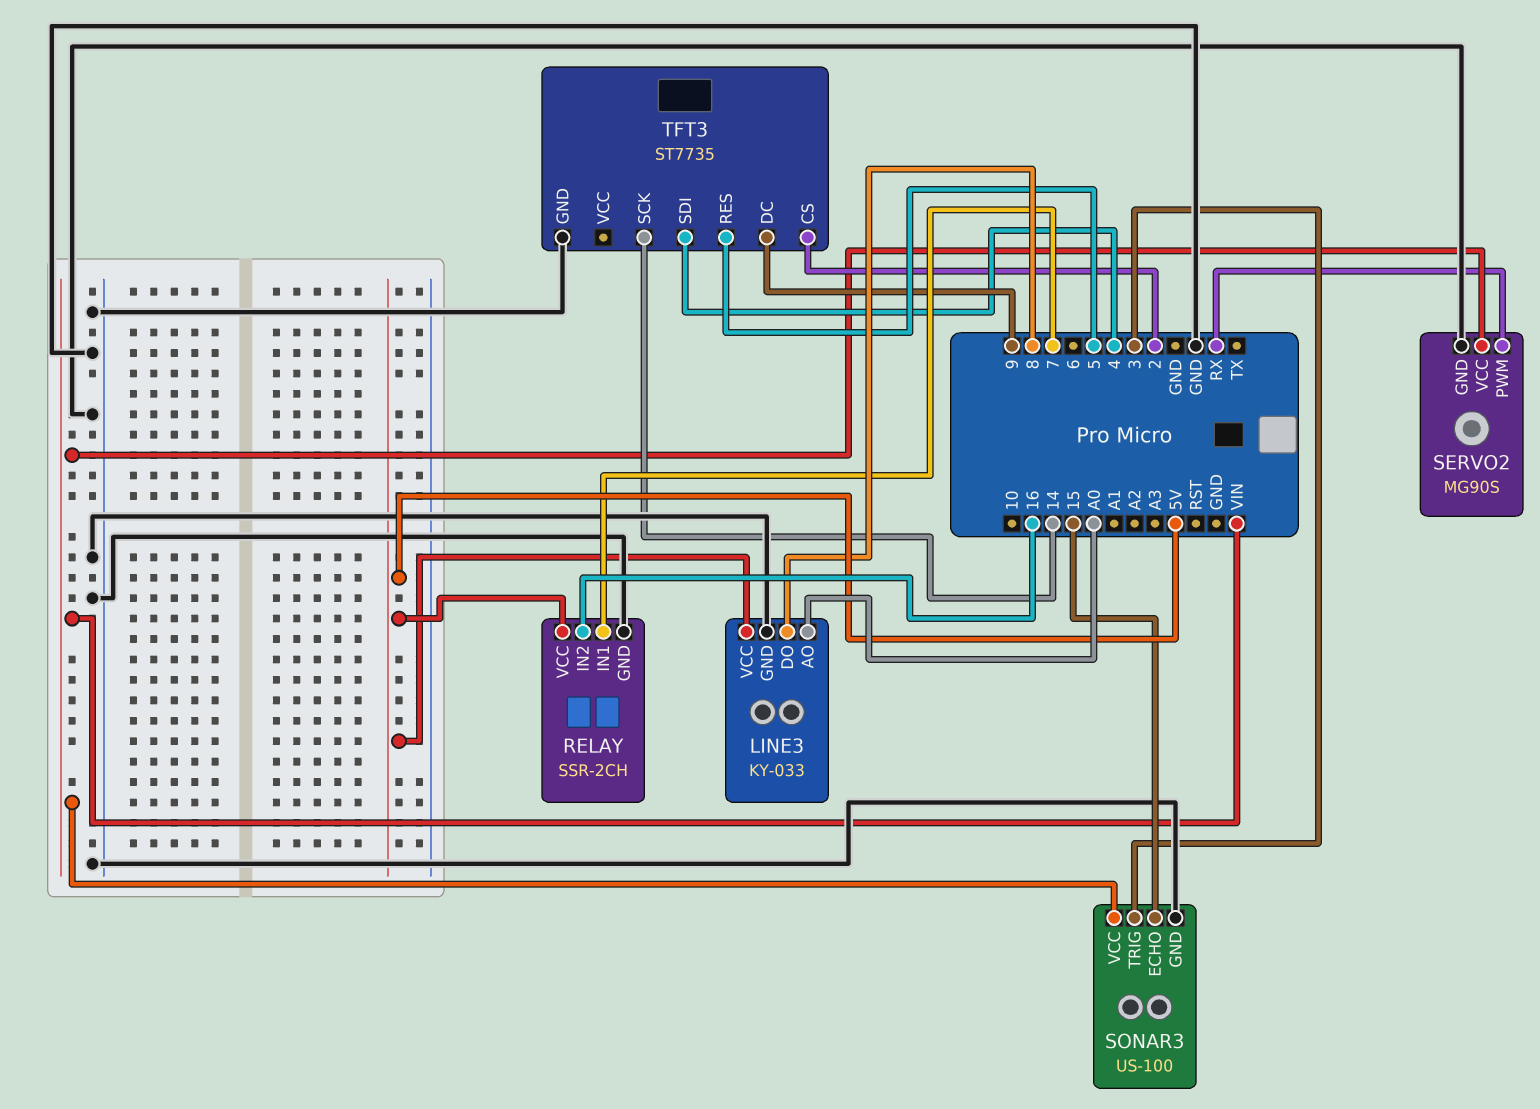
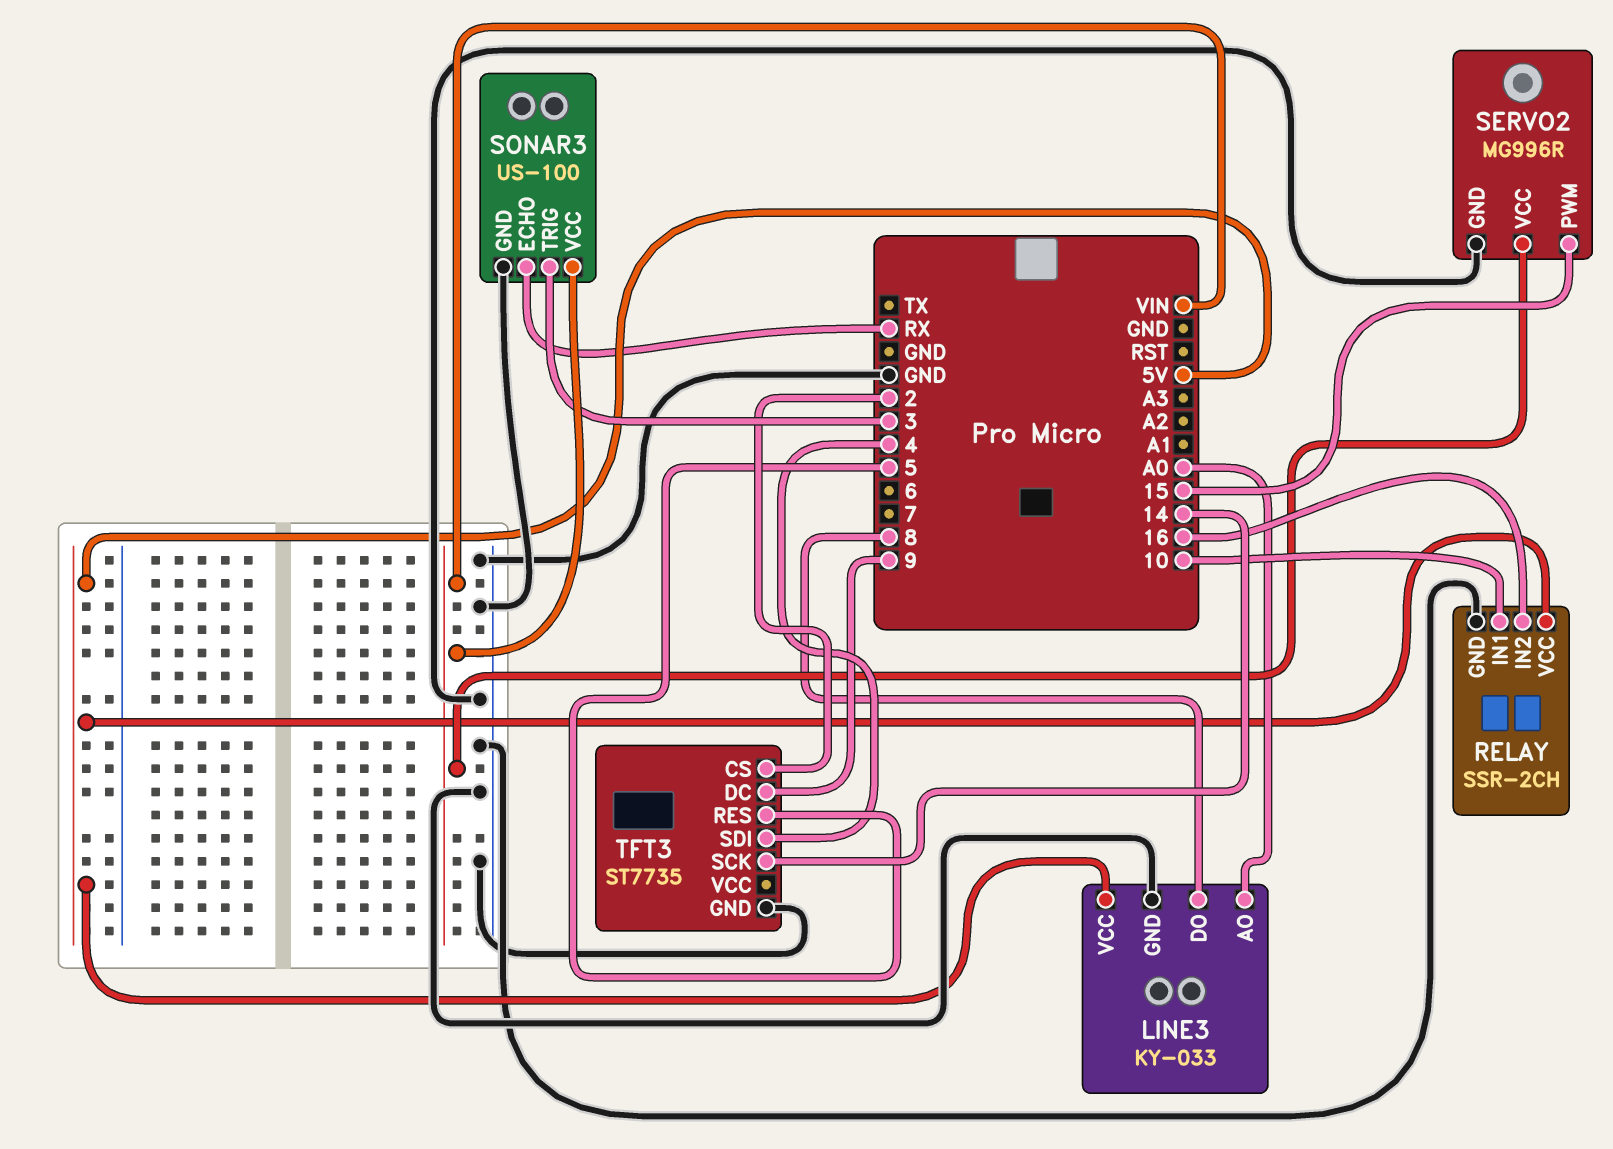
RELAY pin IN1: 7 -> 10
SERVO2: MG90S -> MG996R
SERVO2 pin PWM: RX -> 15
SONAR3 pin ECHO: 15 -> RX

